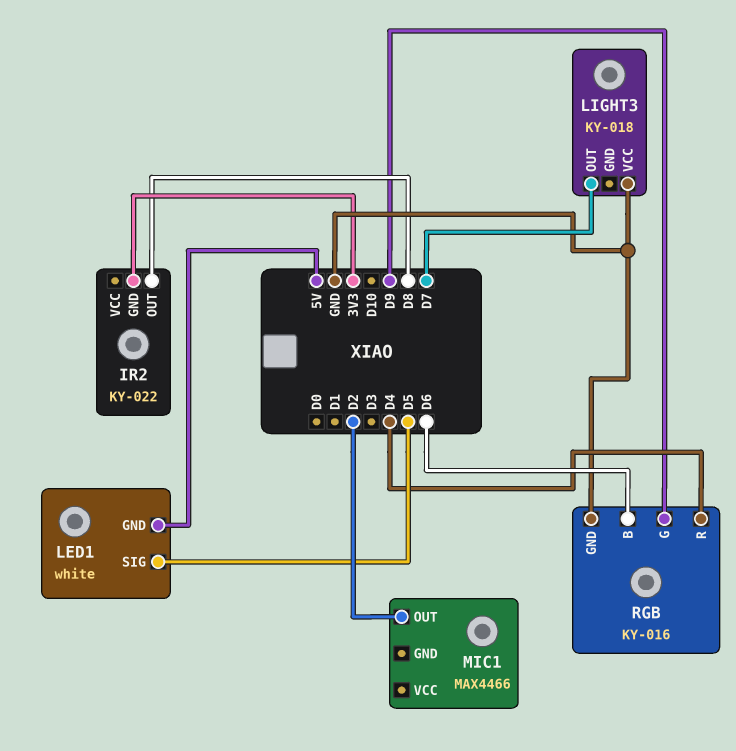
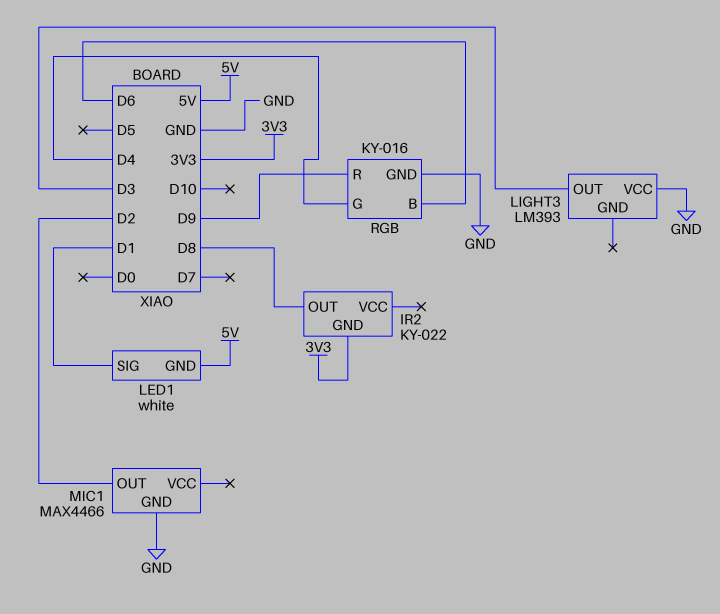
LED1 pin SIG: D5 -> D1
LIGHT3: KY-018 -> LM393
LIGHT3 pin OUT: D7 -> D3
MIC1 pin GND: none -> GND
RGB pin G: D9 -> D4
RGB pin R: D4 -> D9

